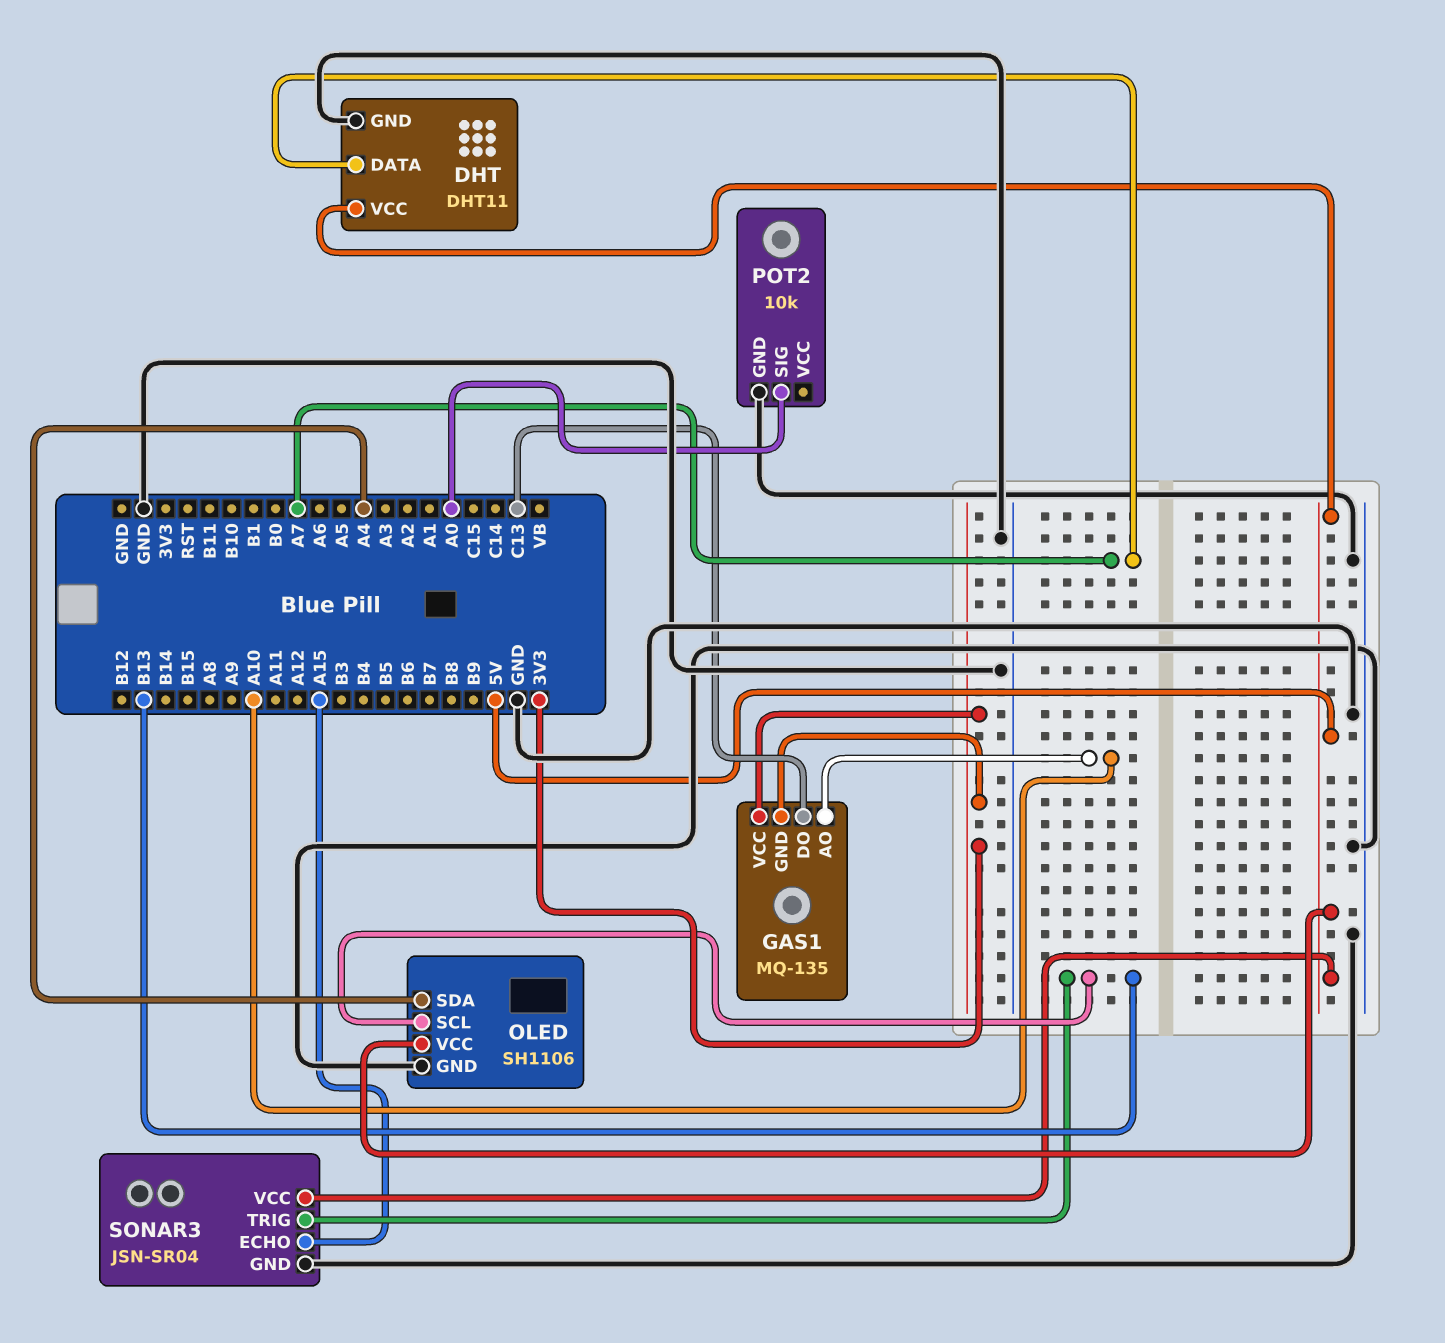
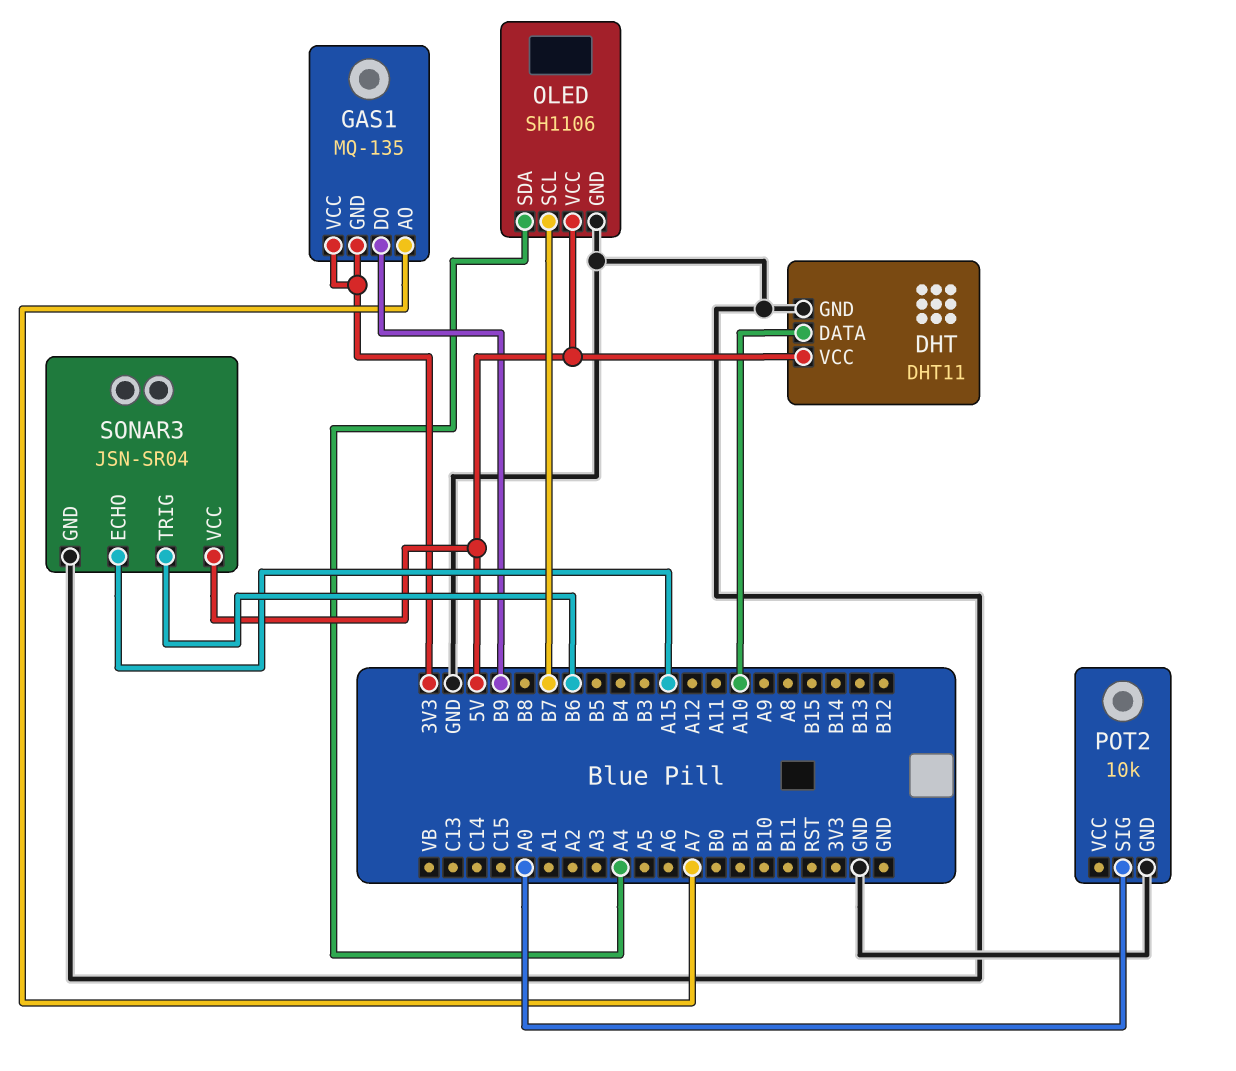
DHT pin DATA: A7 -> A10
GAS1 pin AO: A10 -> A7
GAS1 pin DO: C13 -> B9
OLED pin SCL: B13 -> B7
SONAR3 pin TRIG: B13 -> B6

